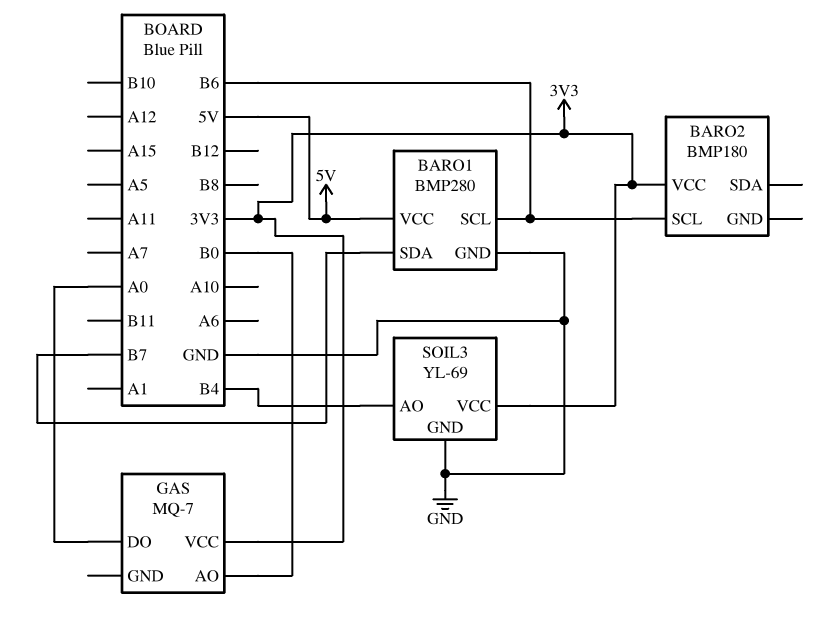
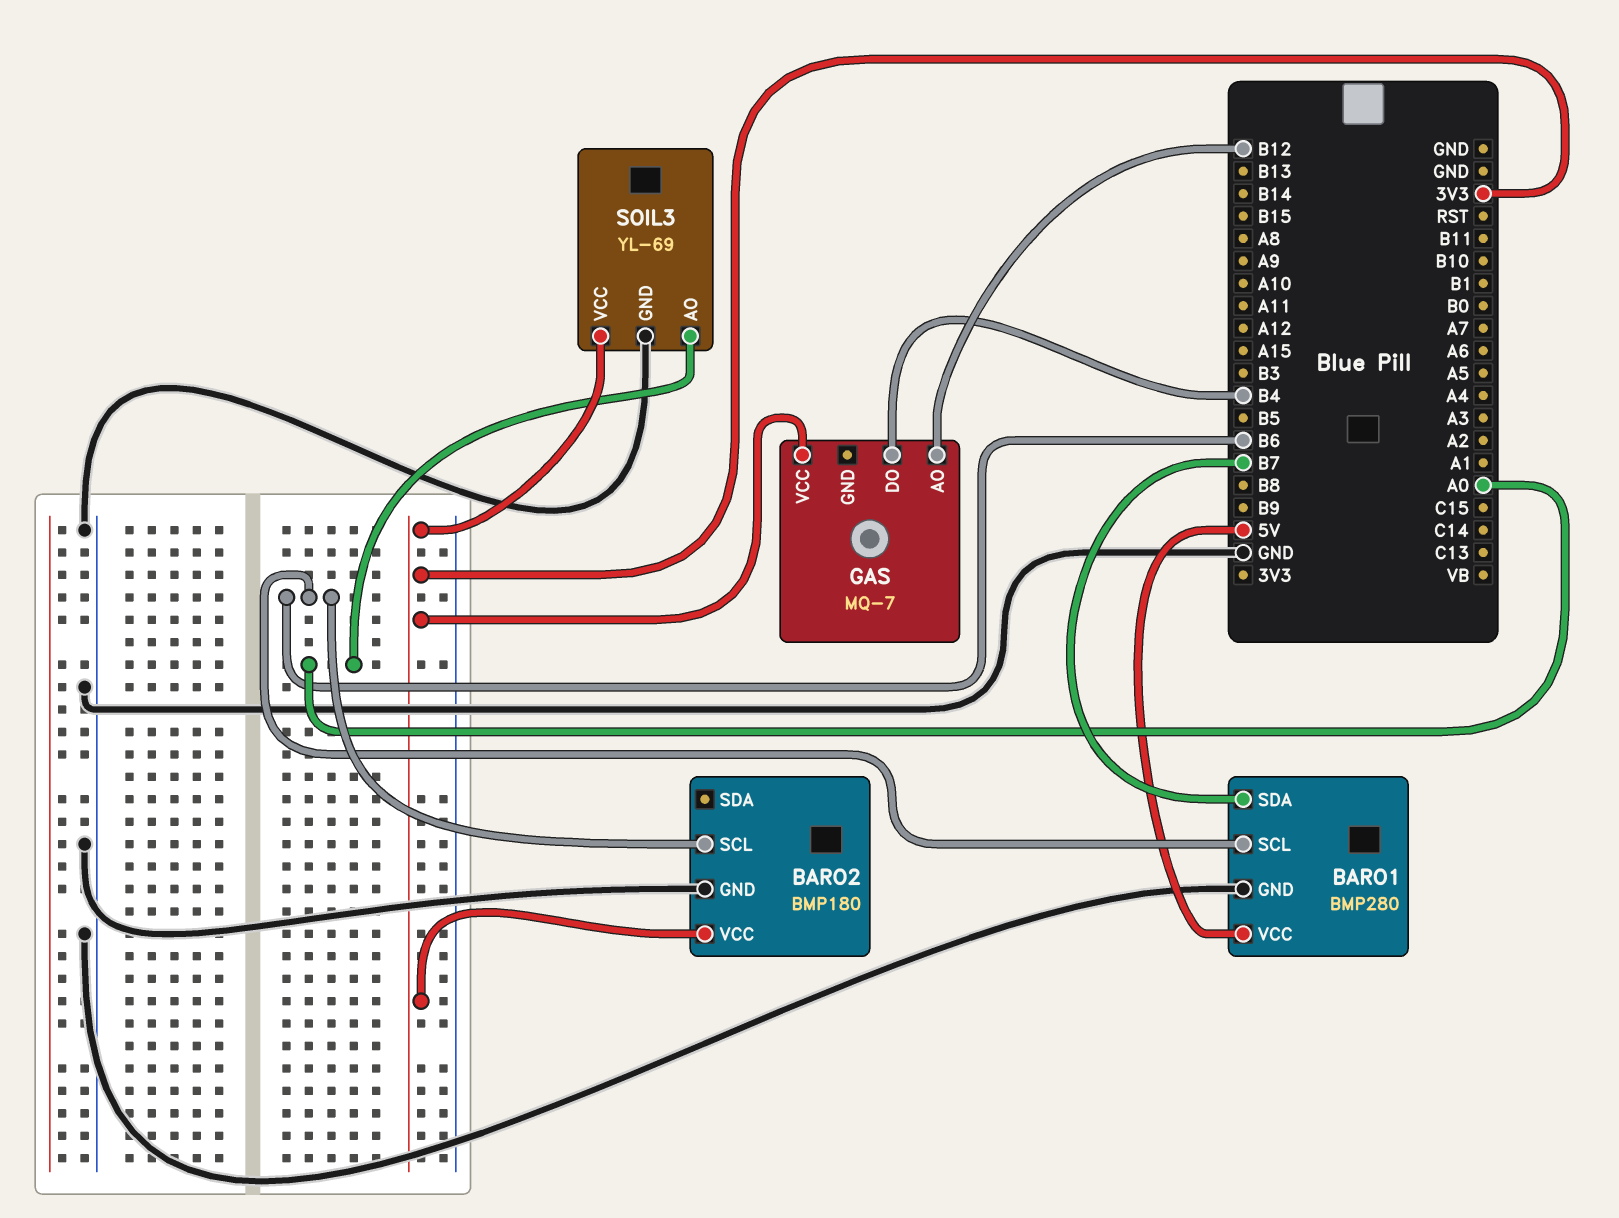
BARO2 pin GND: none -> GND
GAS pin AO: B0 -> B12
GAS pin DO: A0 -> B4
SOIL3 pin AO: B4 -> A0

